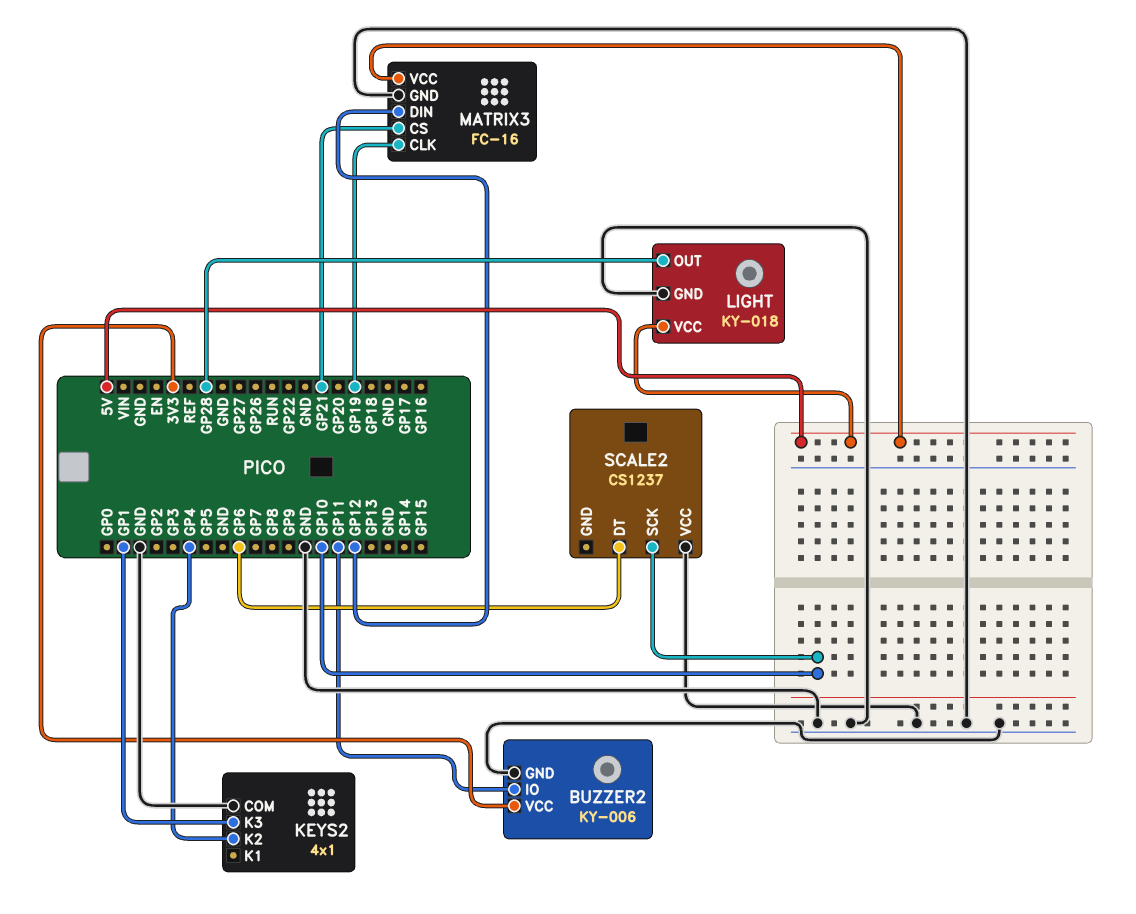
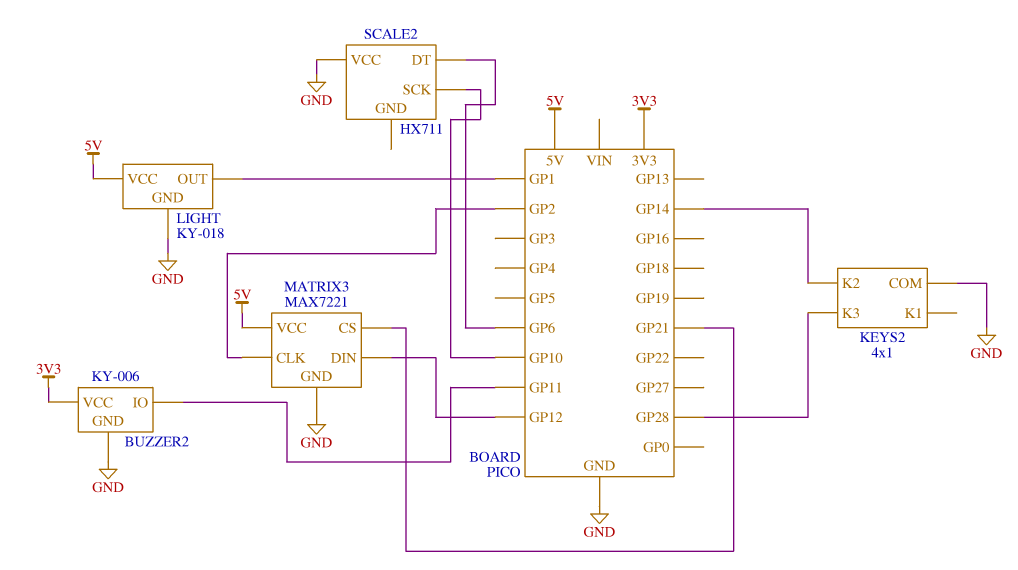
KEYS2 pin K2: GP4 -> GP14
KEYS2 pin K3: GP1 -> GP28
LIGHT pin OUT: GP28 -> GP1
MATRIX3: FC-16 -> MAX7221
MATRIX3 pin CLK: GP19 -> GP2
SCALE2: CS1237 -> HX711

